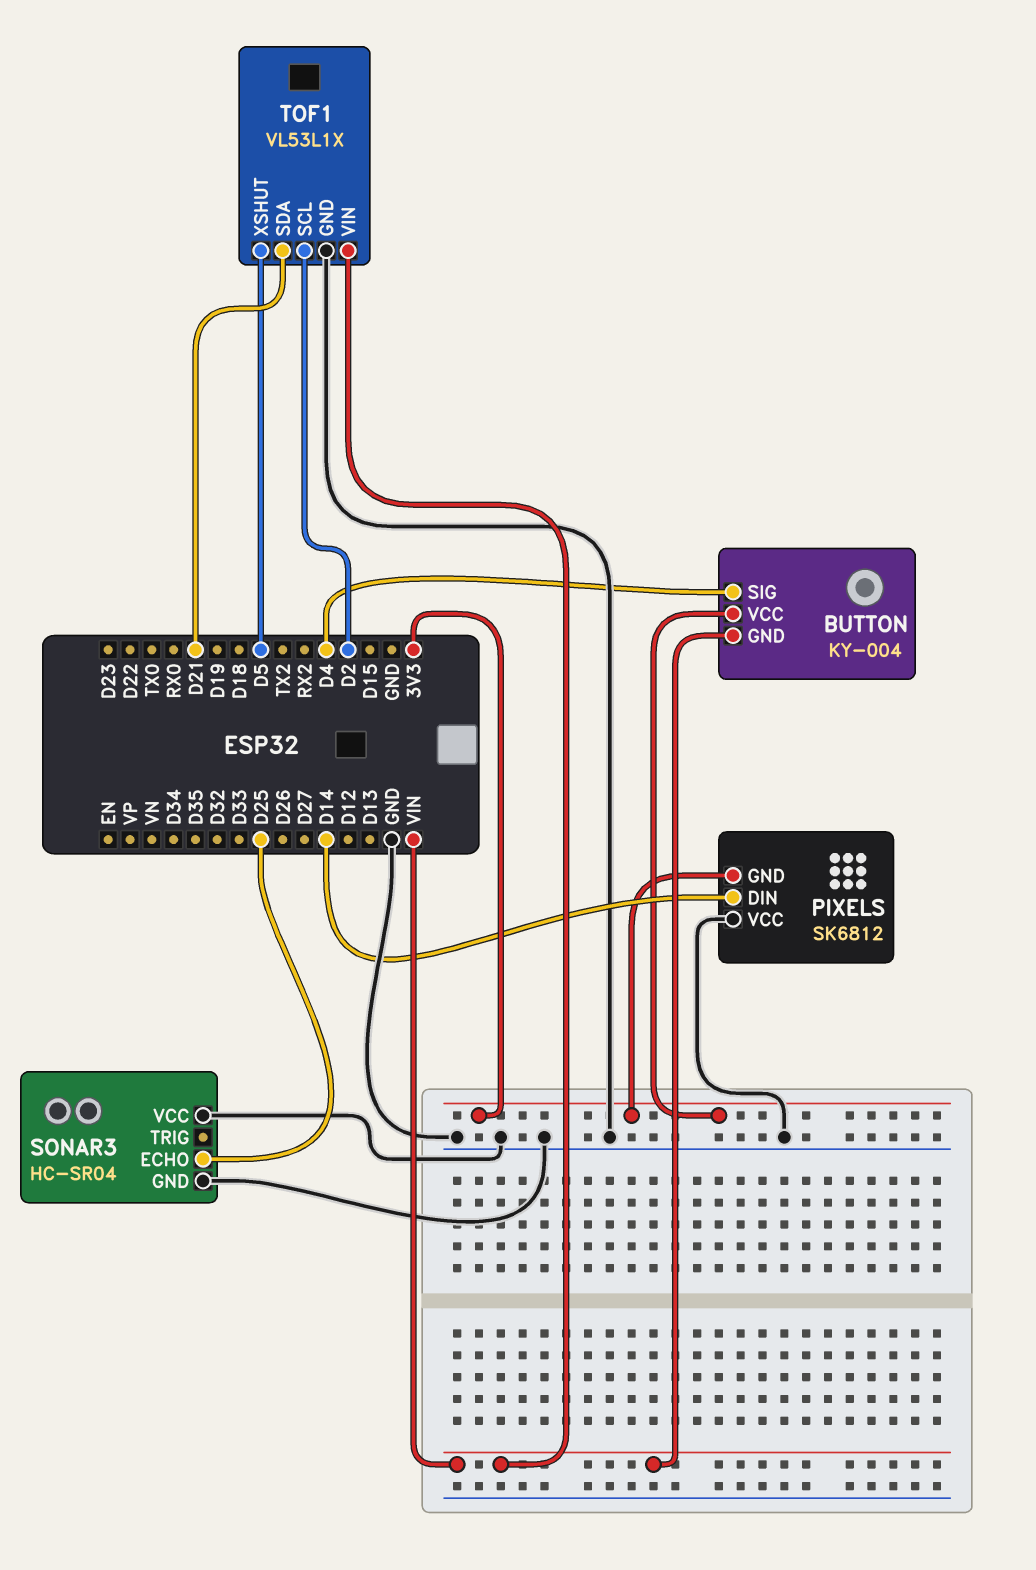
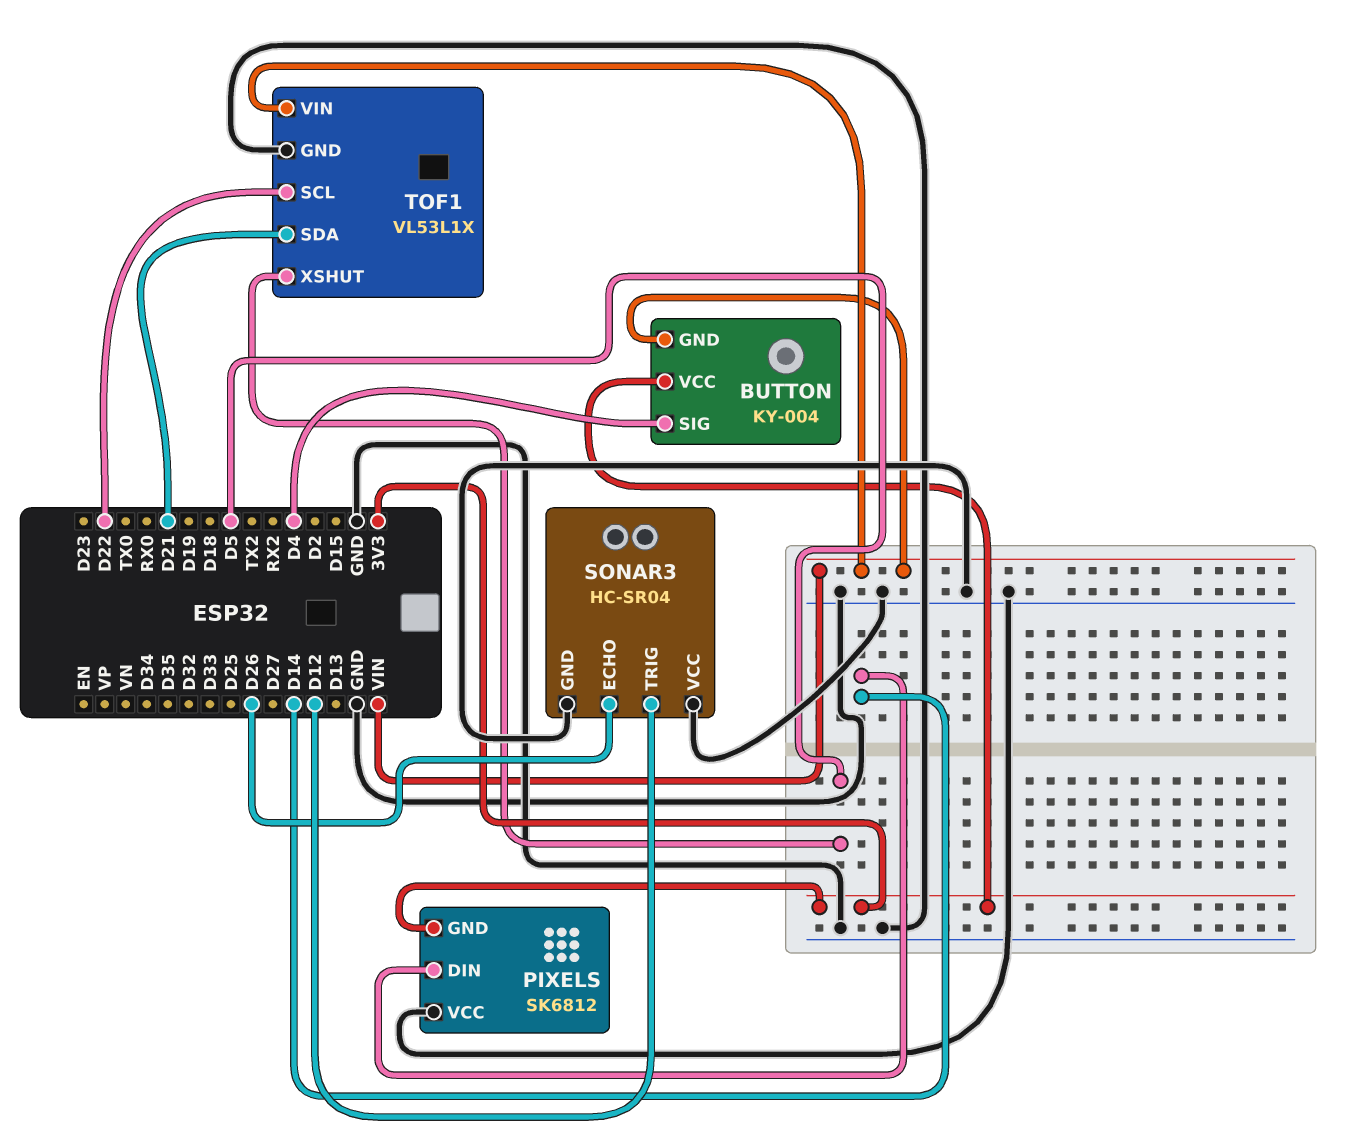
SONAR3 pin ECHO: D25 -> D26
SONAR3 pin TRIG: none -> D12
TOF1 pin SCL: D2 -> D22

